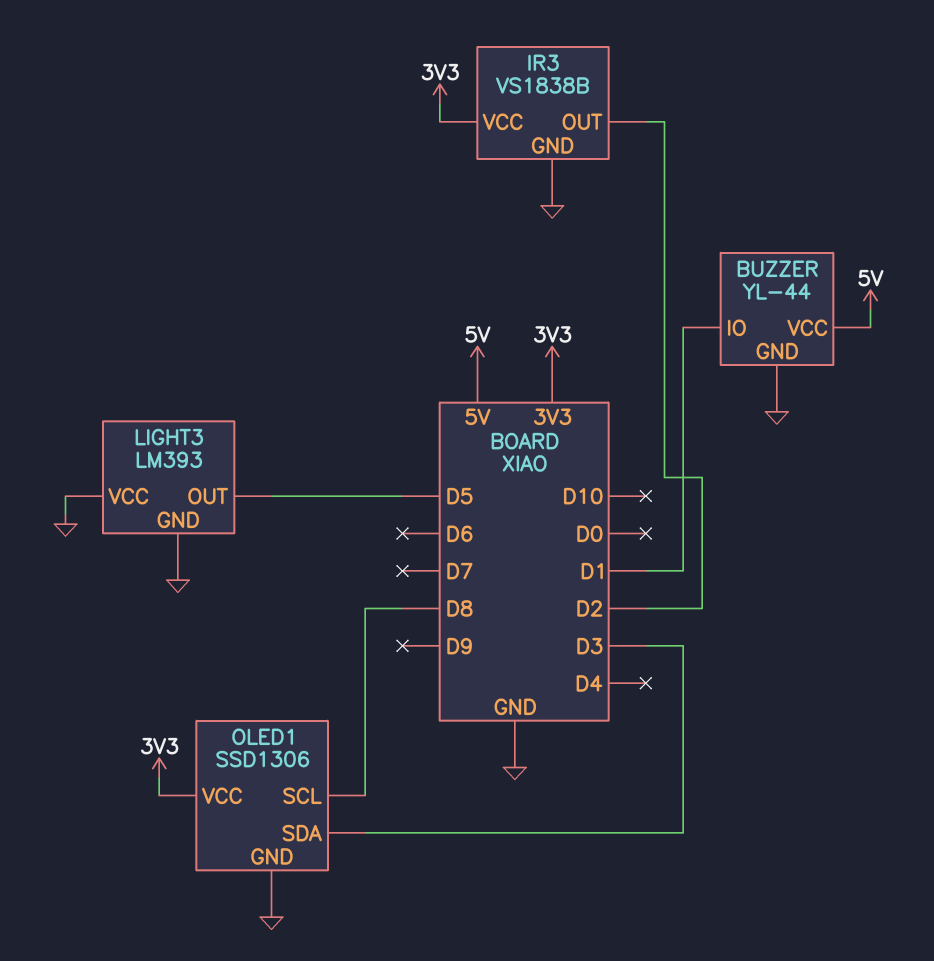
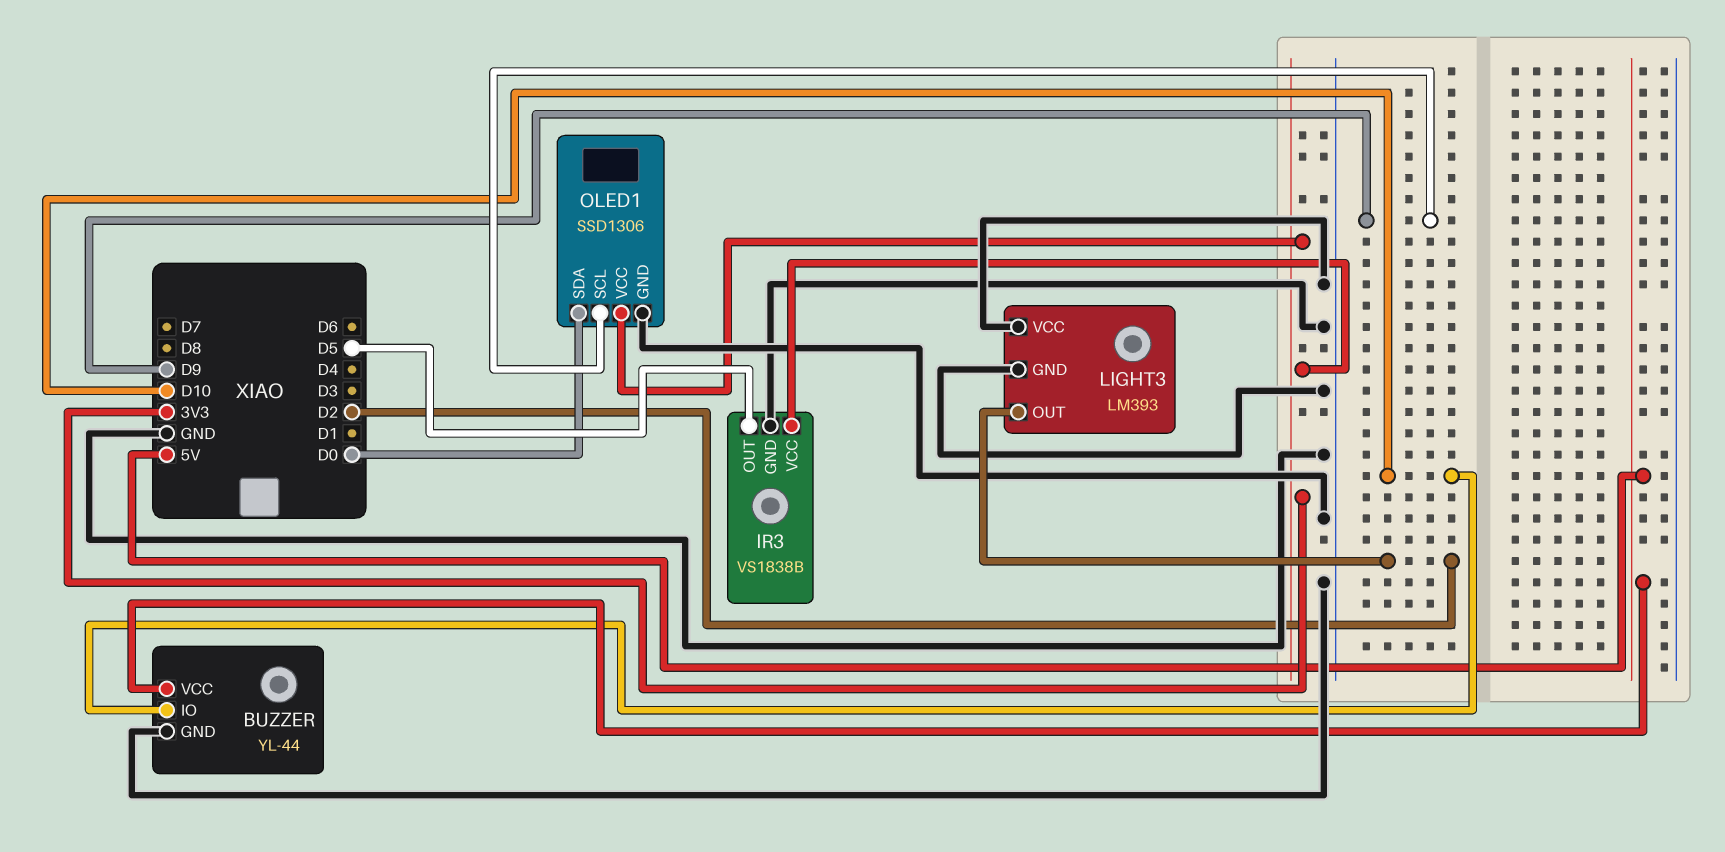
BUZZER pin IO: D1 -> D10
IR3 pin OUT: D2 -> D5
LIGHT3 pin OUT: D5 -> D2
OLED1 pin SCL: D8 -> D9
OLED1 pin SDA: D3 -> D0

